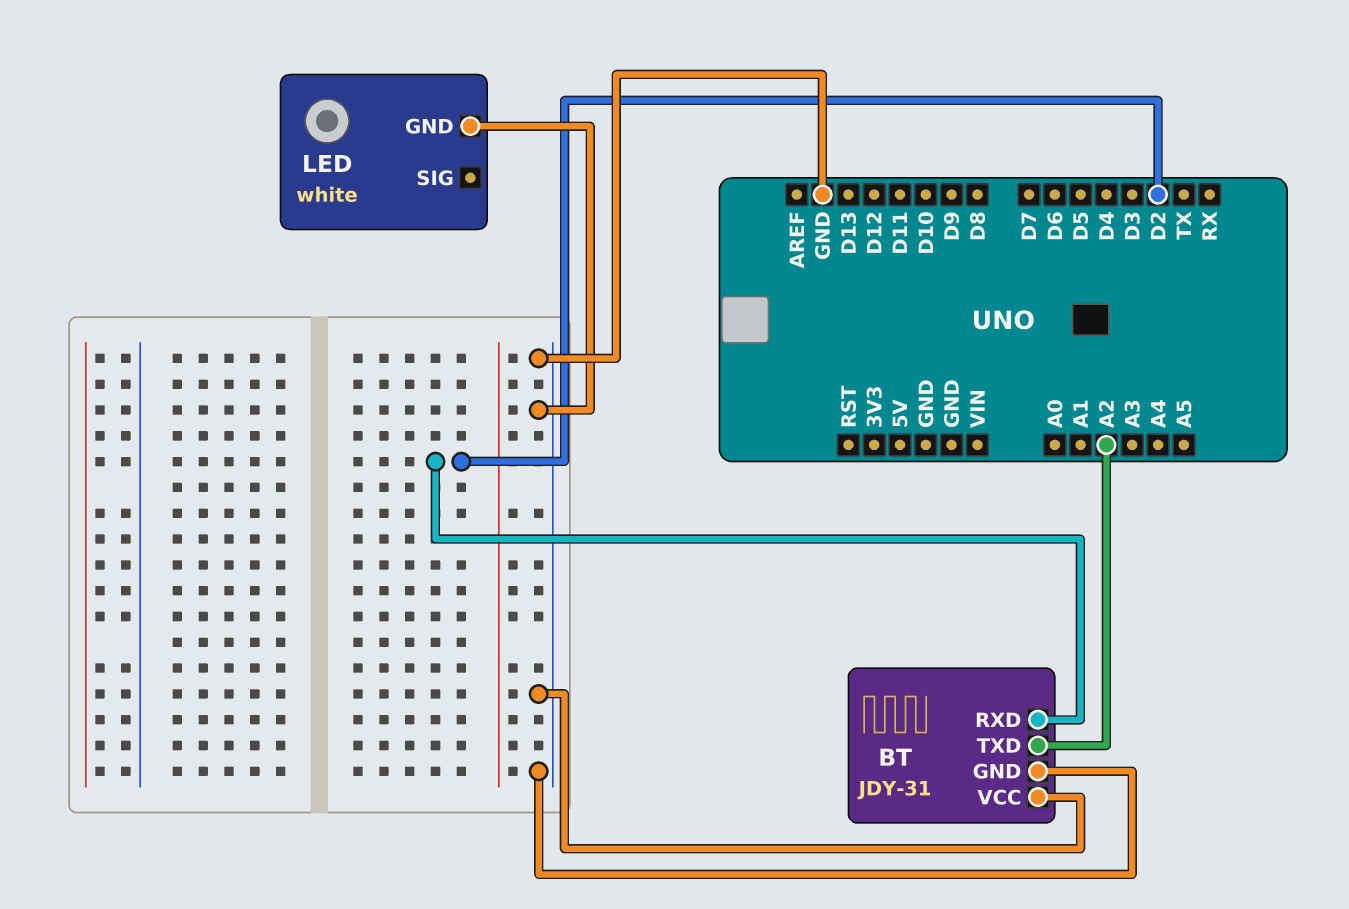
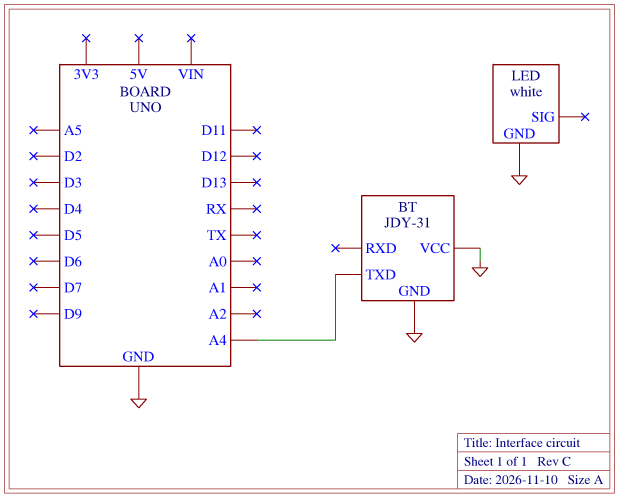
BT pin RXD: D2 -> none
BT pin TXD: A2 -> A4

